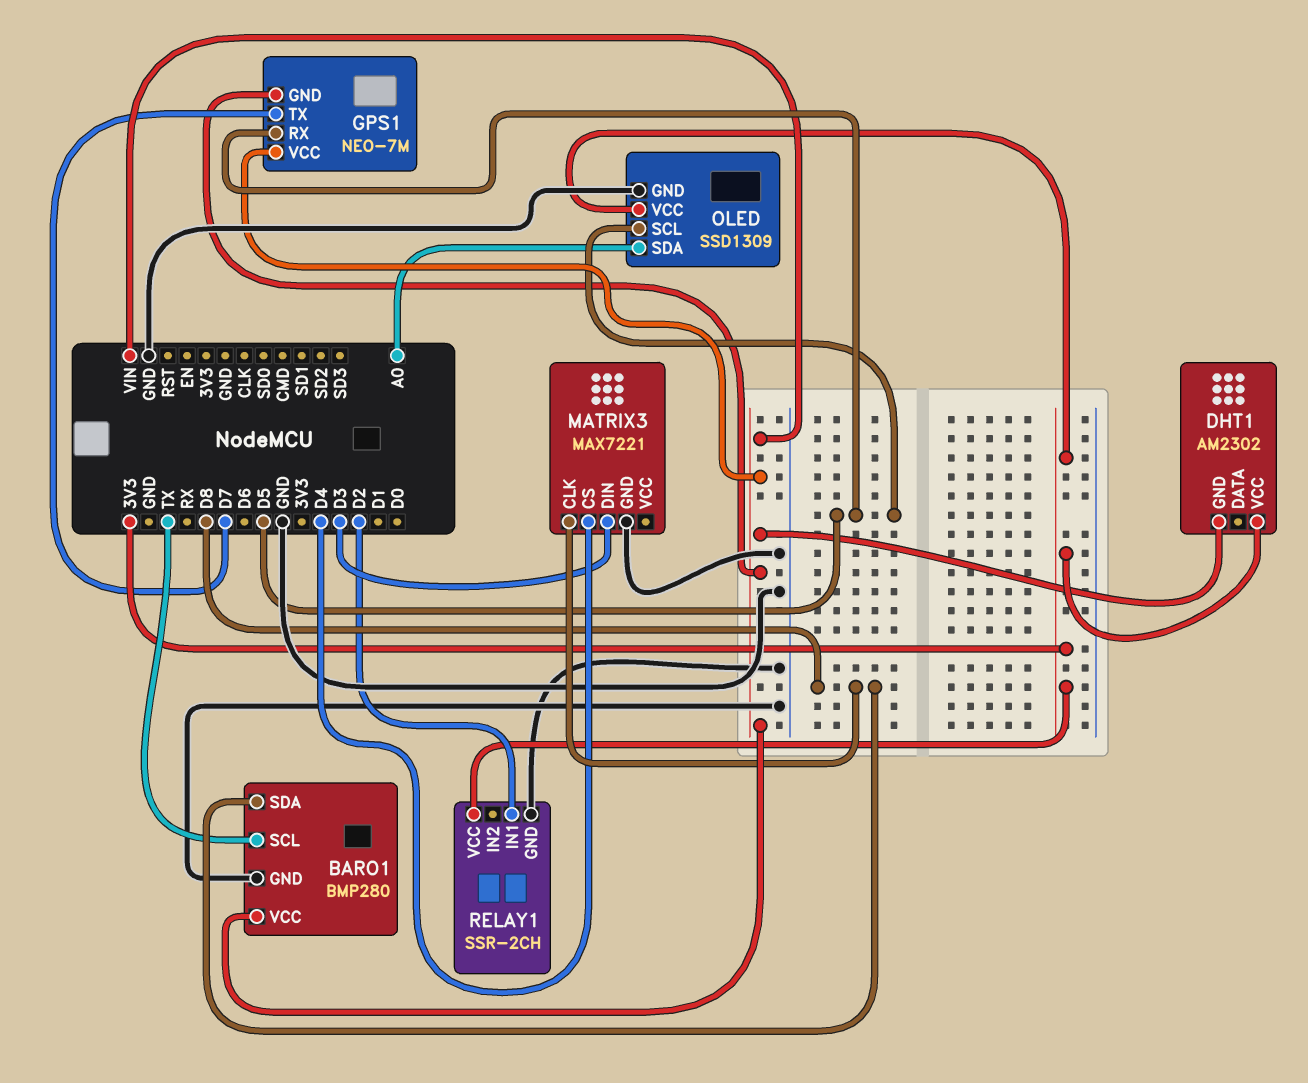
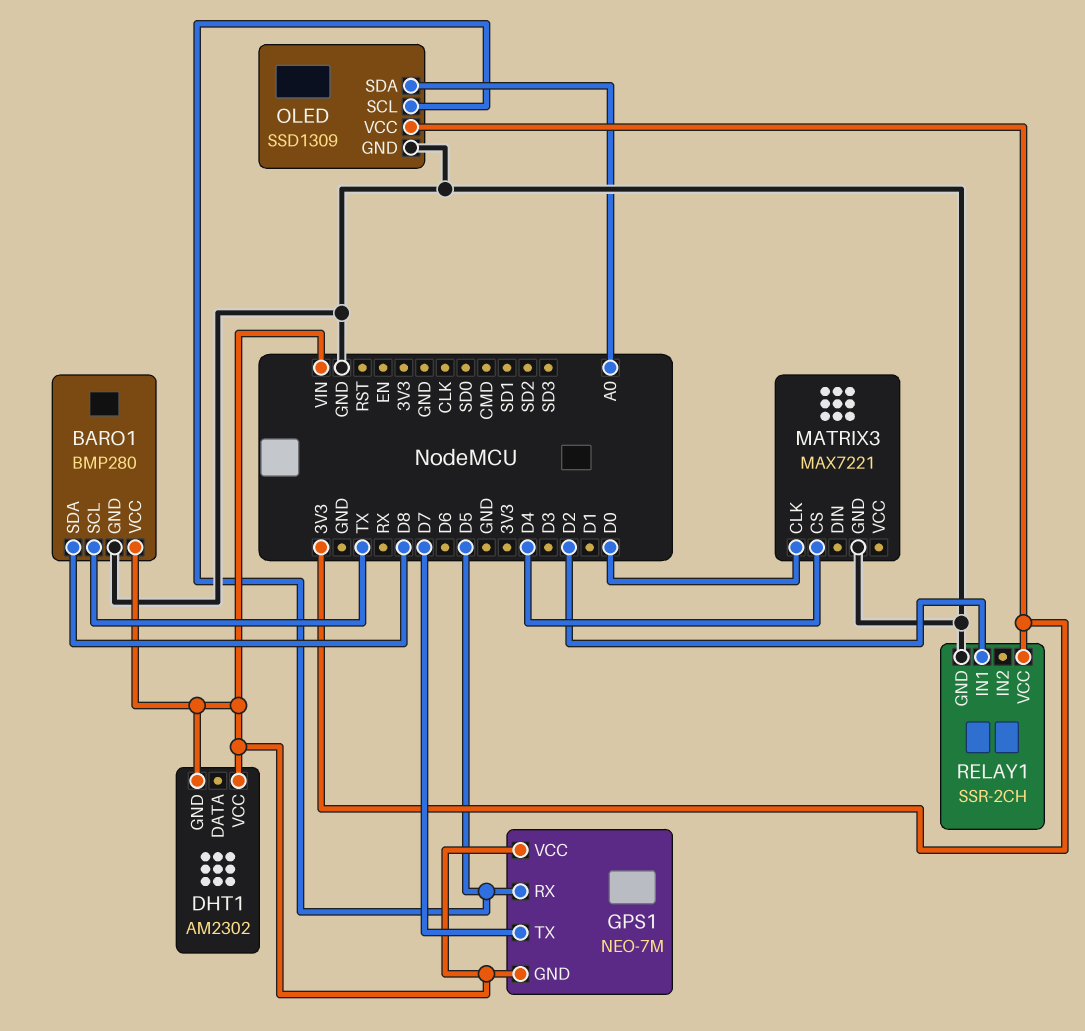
DHT1 pin VCC: 3V3 -> VIN
MATRIX3 pin CLK: D8 -> D0
MATRIX3 pin DIN: D3 -> none

